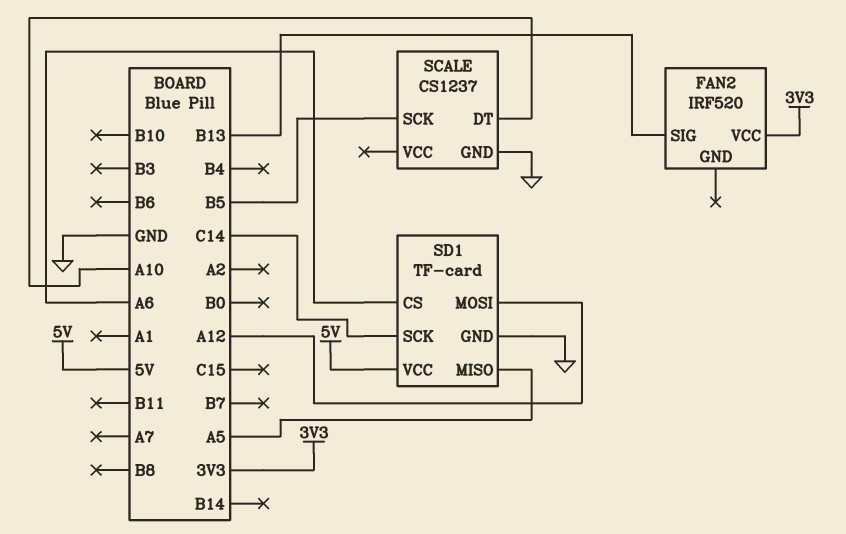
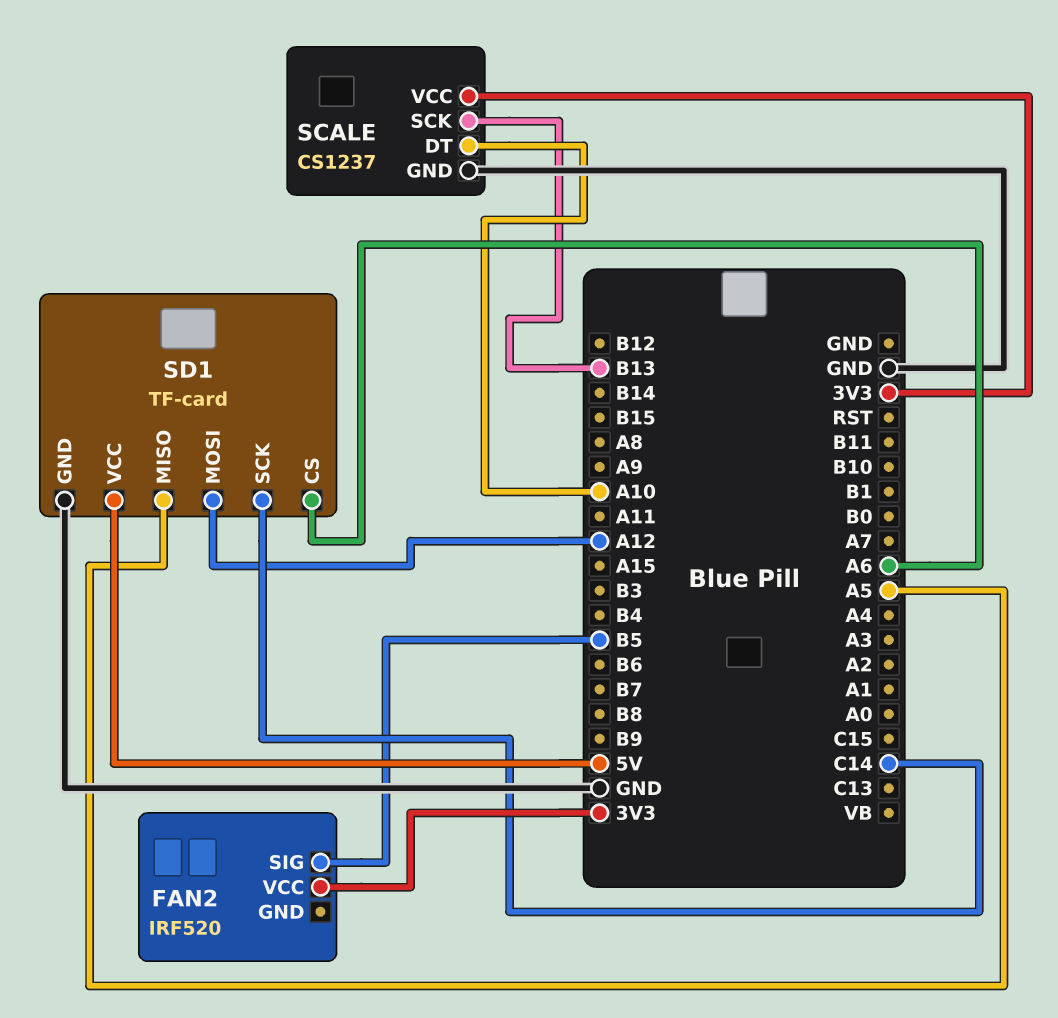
FAN2 pin SIG: B13 -> B5
SCALE pin SCK: B5 -> B13
SCALE pin VCC: none -> 3V3

